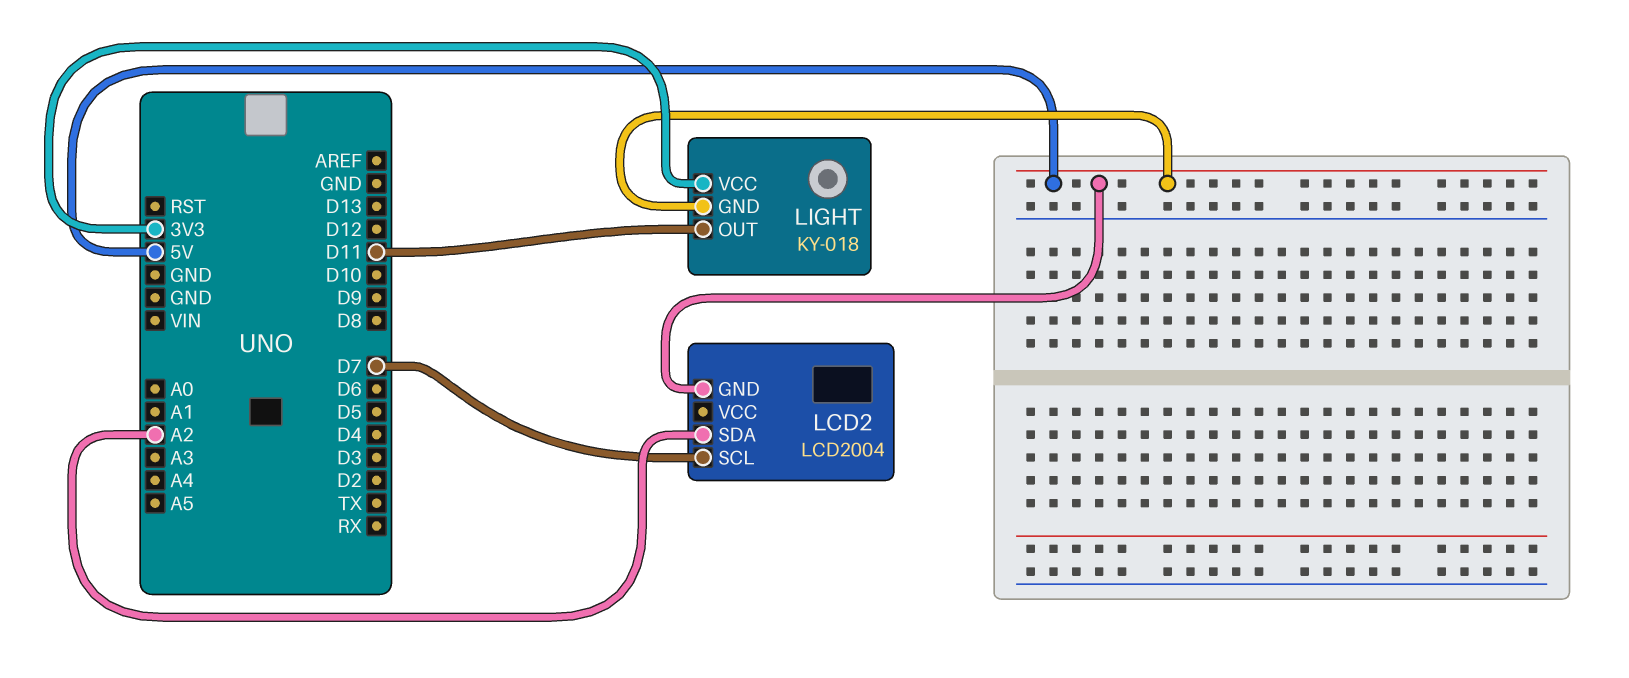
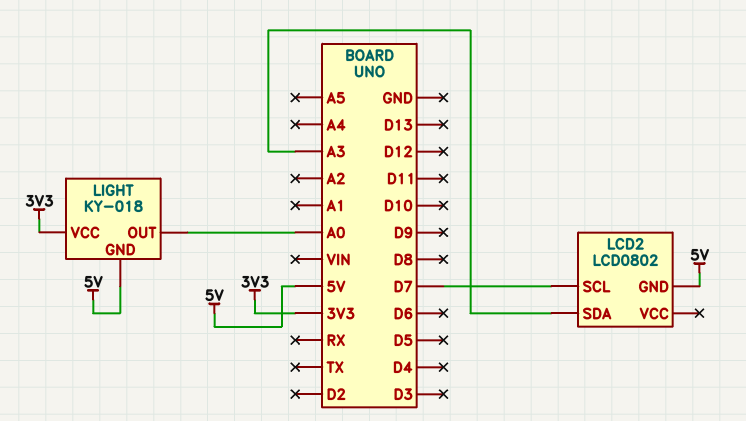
LCD2: LCD2004 -> LCD0802
LCD2 pin SDA: A2 -> A3
LIGHT pin OUT: D11 -> A0

